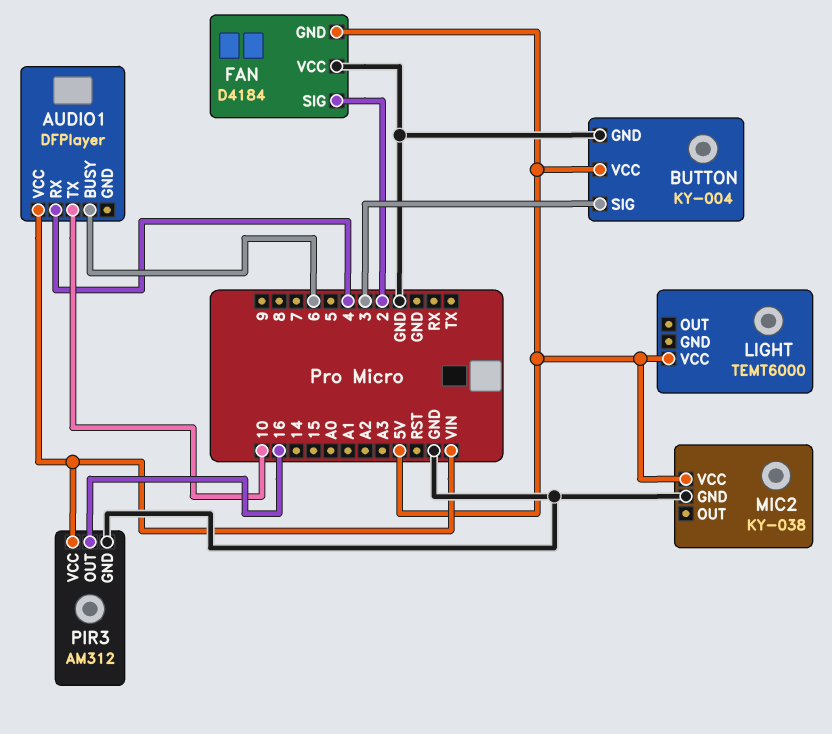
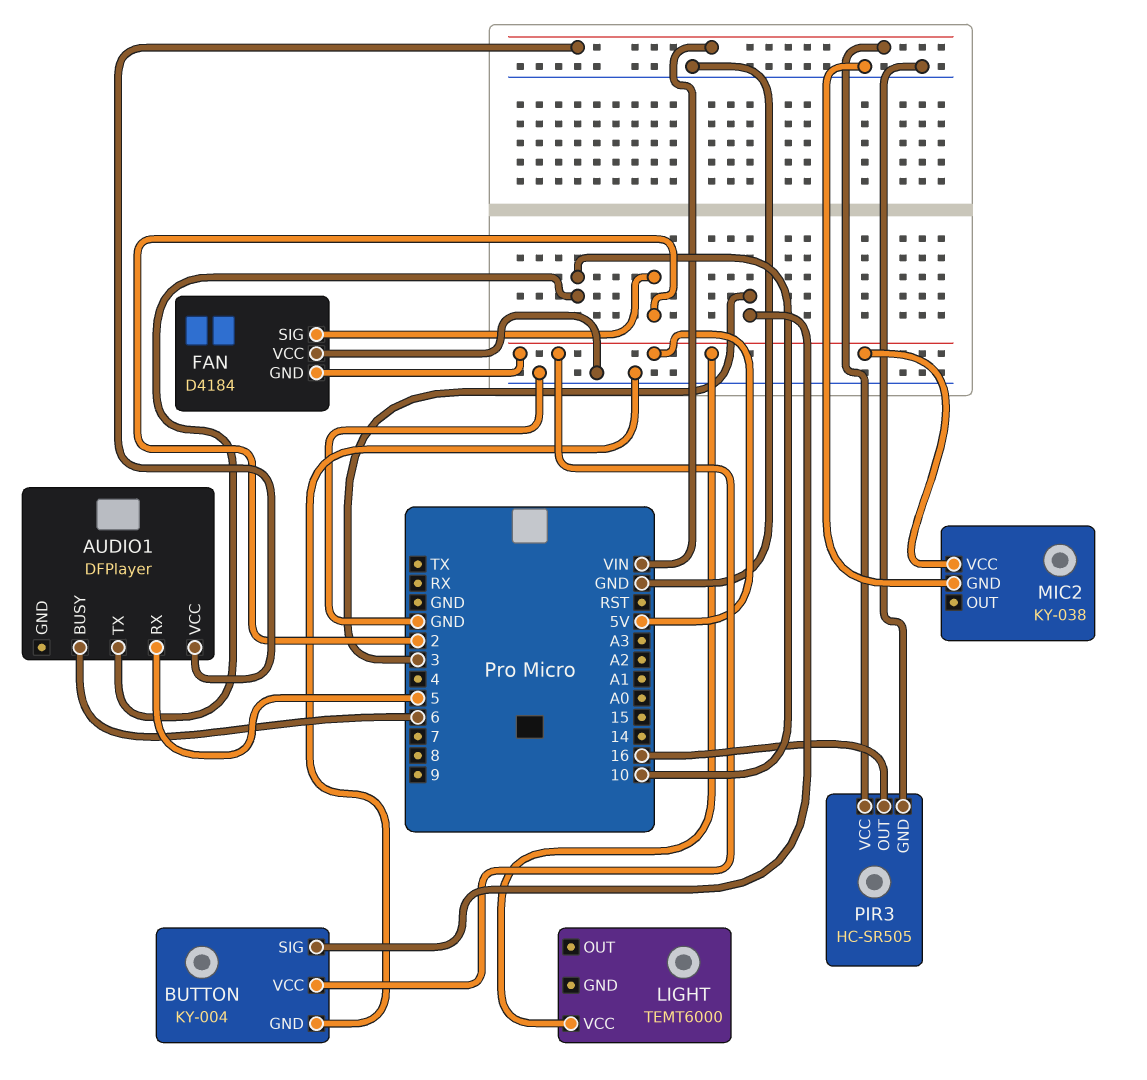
AUDIO1 pin RX: 4 -> 5
PIR3: AM312 -> HC-SR505

